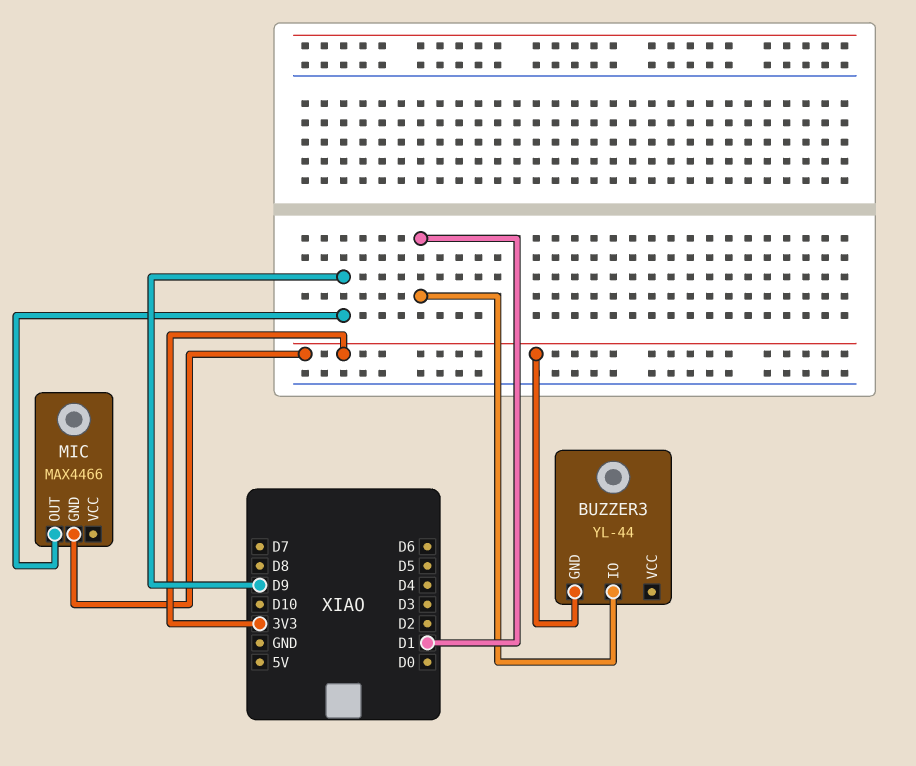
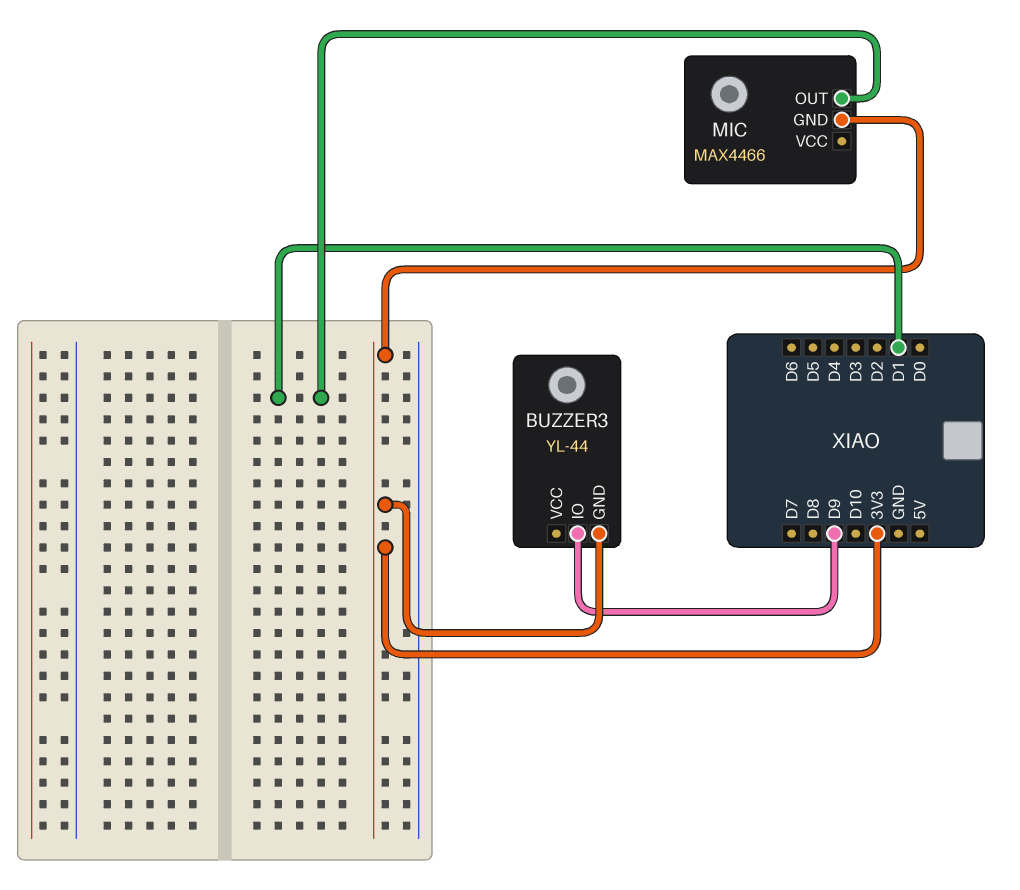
BUZZER3 pin IO: D1 -> D9
MIC pin OUT: D9 -> D1

